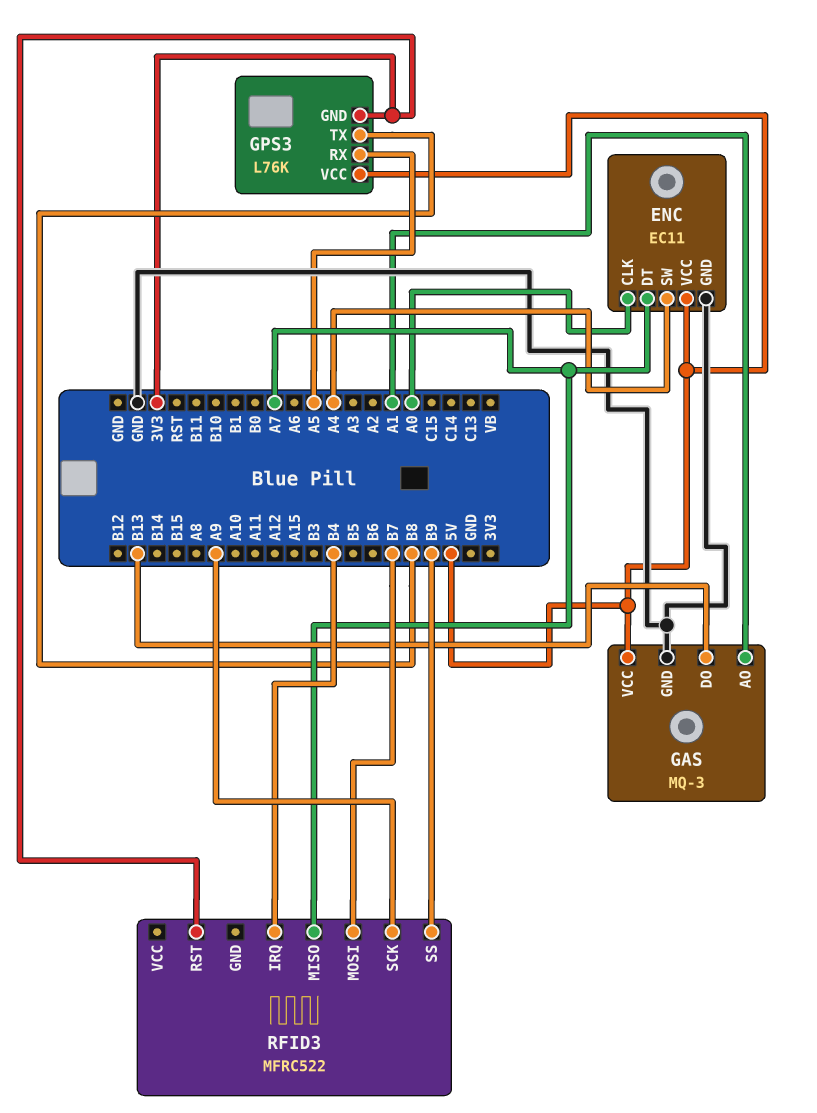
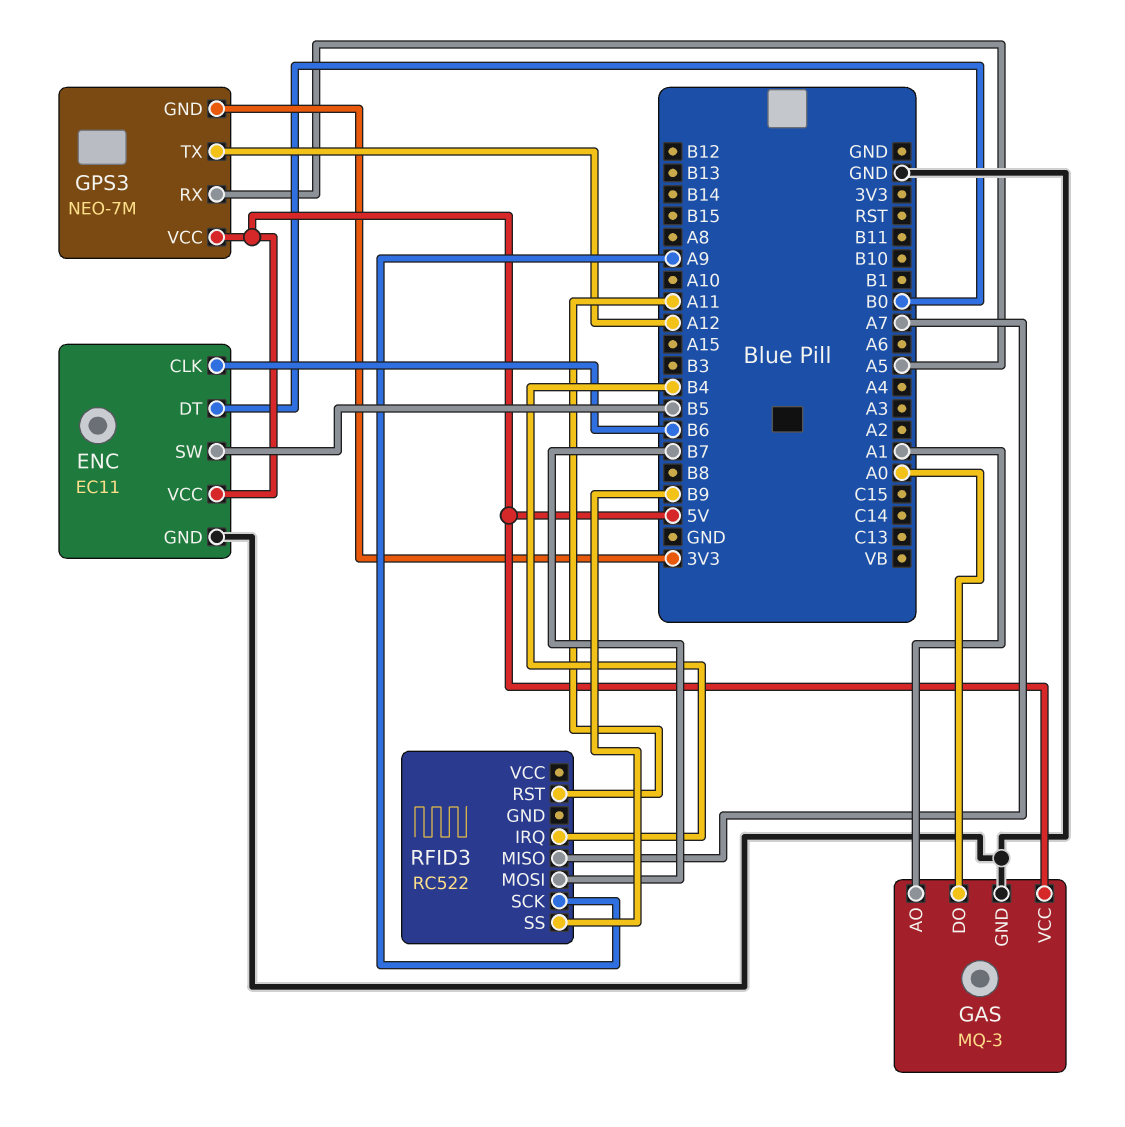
ENC pin CLK: A0 -> B6
ENC pin DT: A7 -> B0
ENC pin SW: A4 -> B5
GAS pin DO: B13 -> A0
GPS3: L76K -> NEO-7M
GPS3 pin TX: B8 -> A12
RFID3: MFRC522 -> RC522
RFID3 pin RST: 3V3 -> A11

